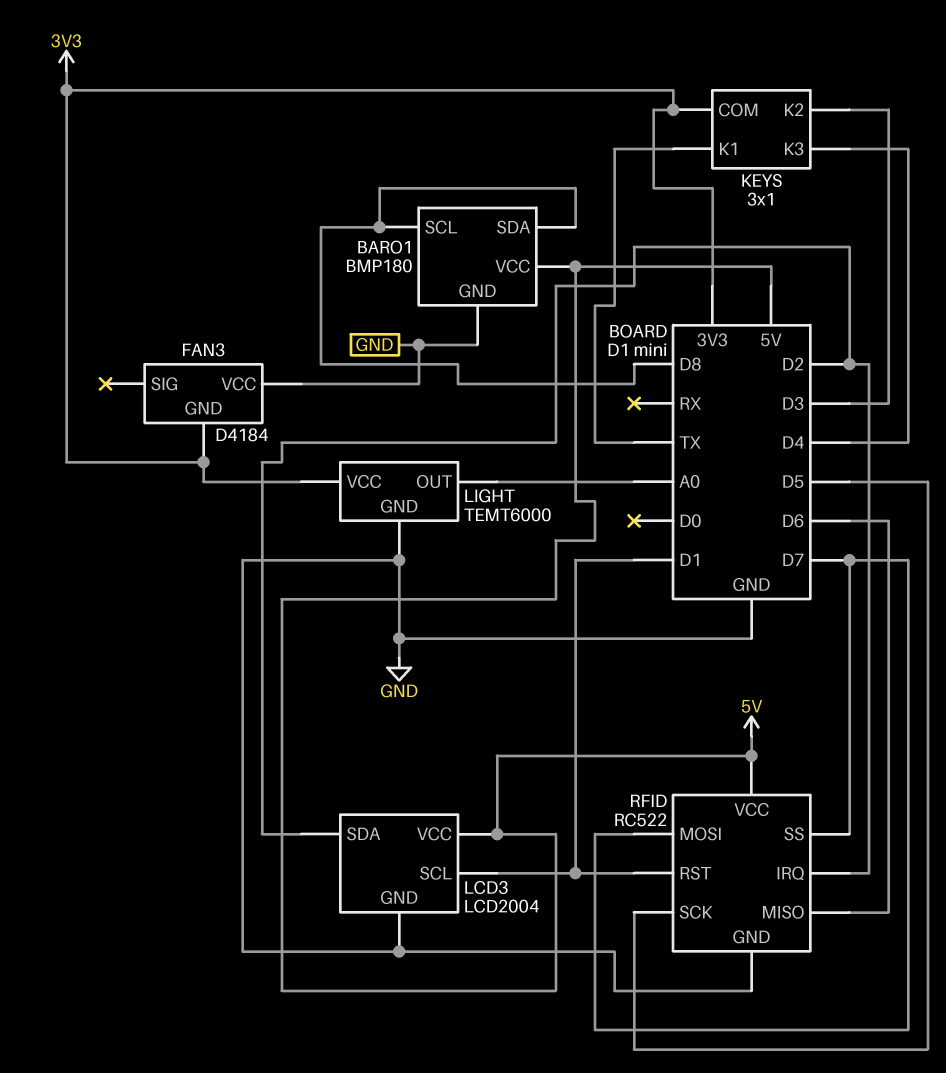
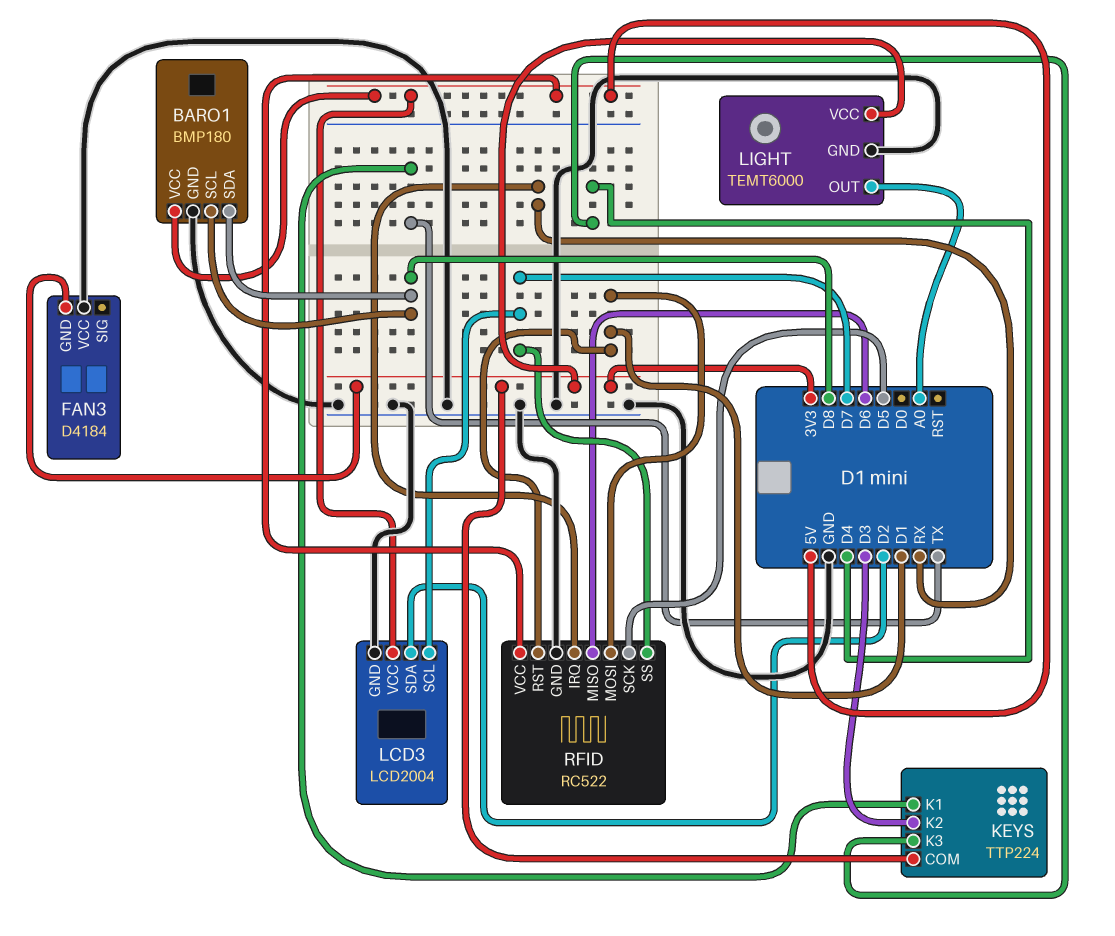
KEYS: 3x1 -> TTP224
LCD3 pin SCL: D1 -> D7
RFID pin IRQ: D2 -> RX
RFID pin MOSI: D7 -> D1

